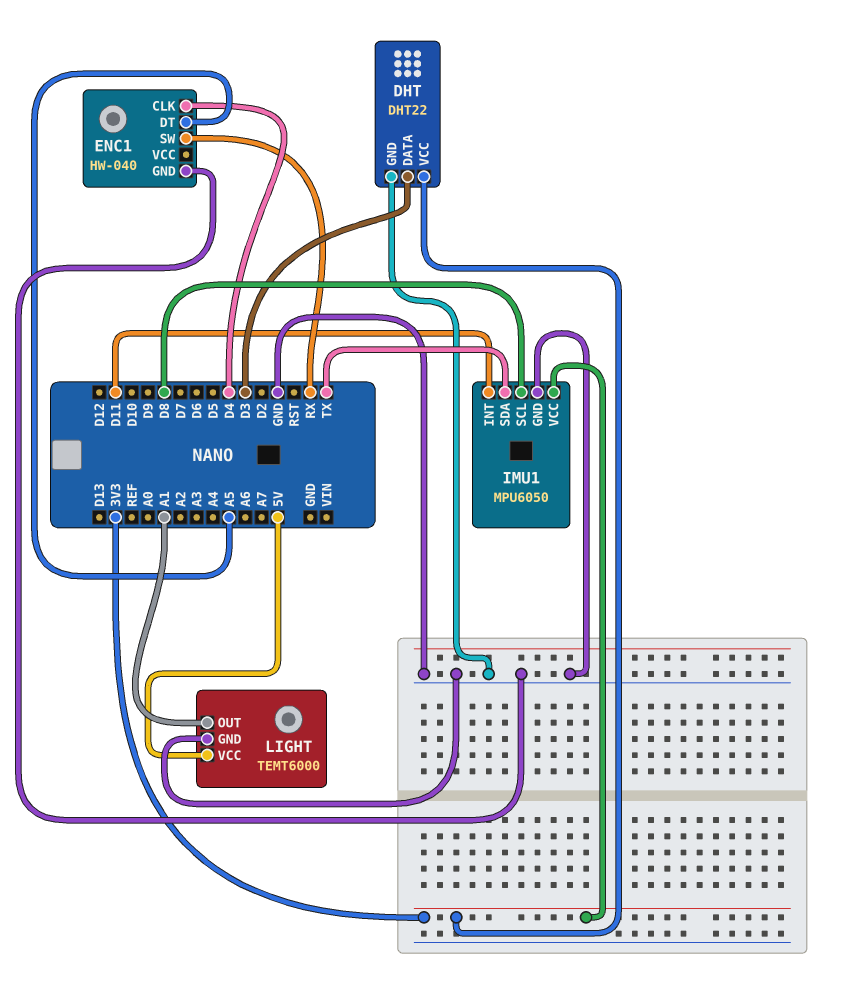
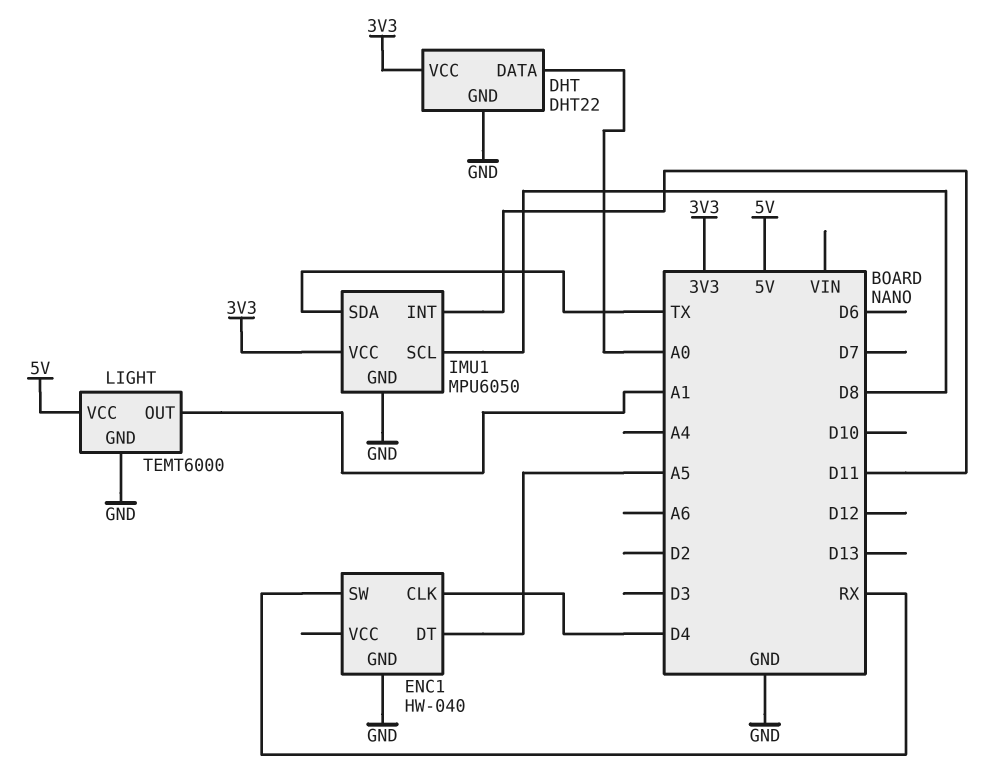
DHT pin DATA: D3 -> A0

